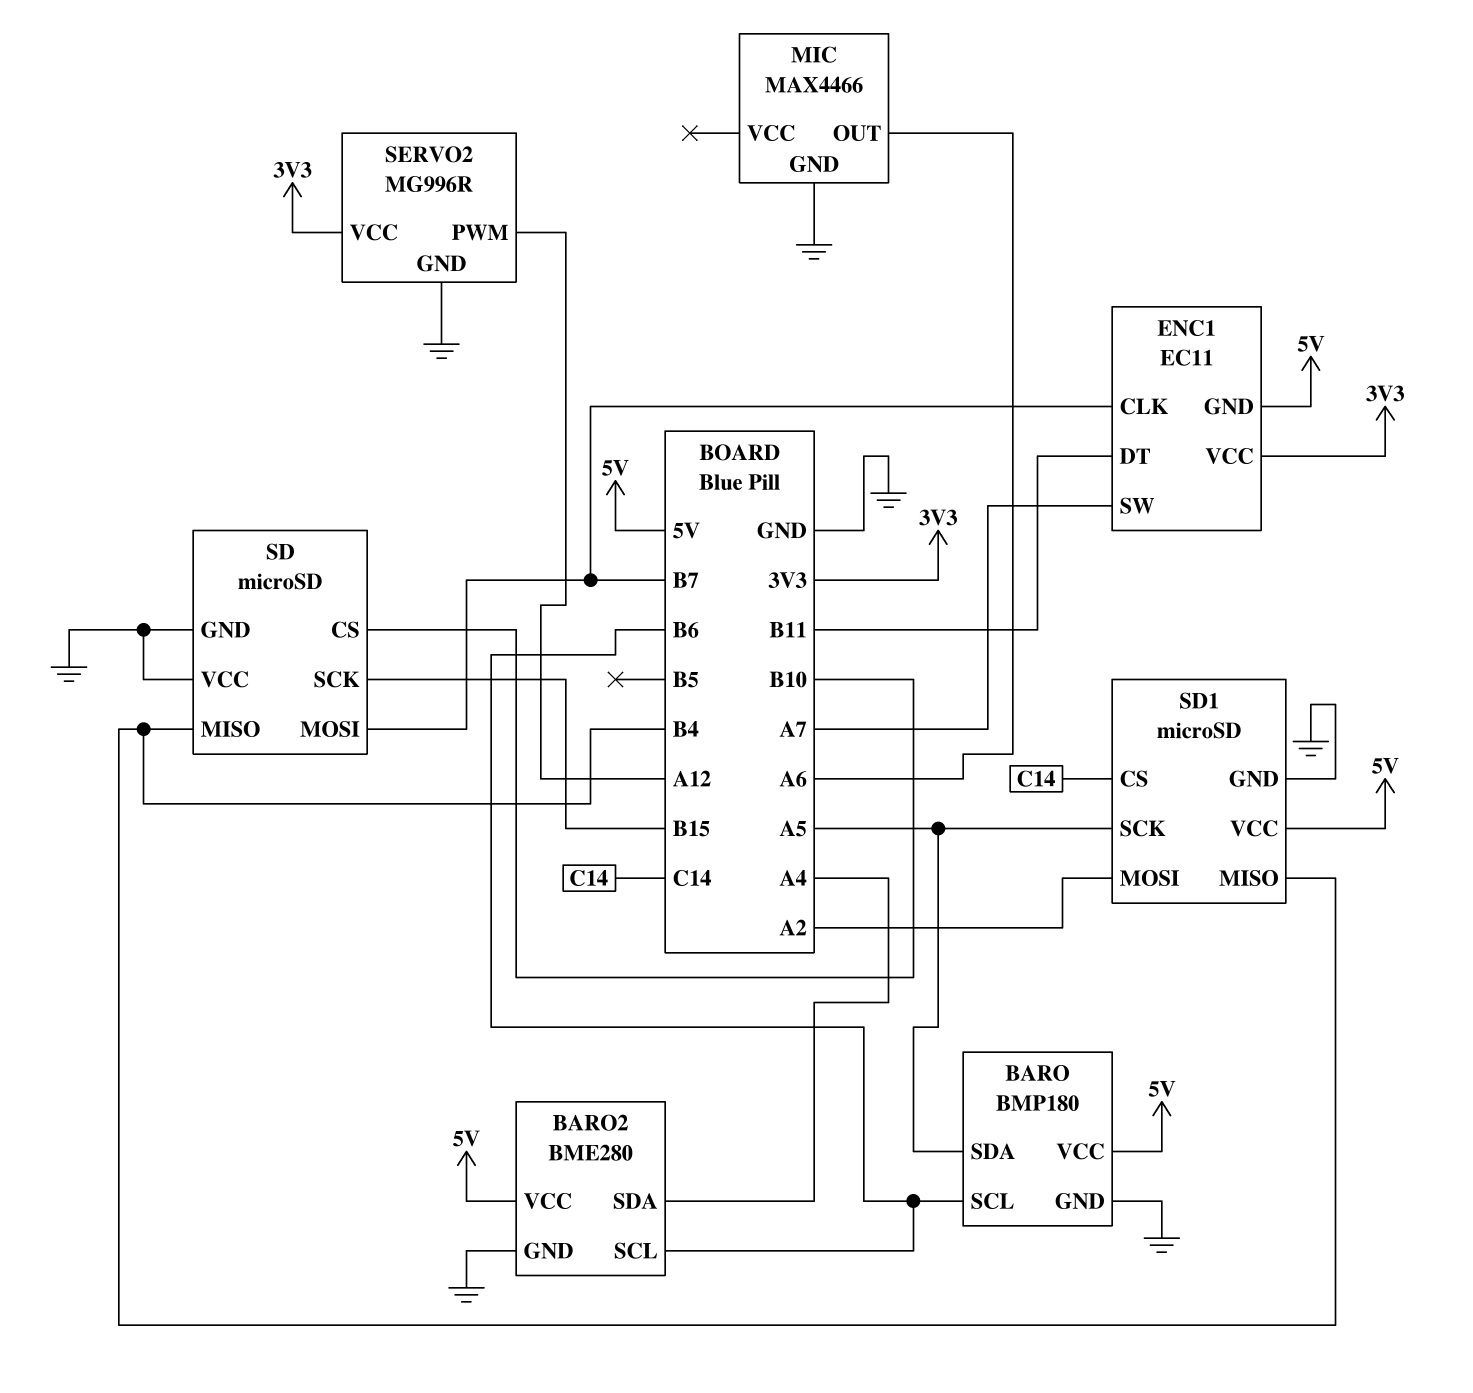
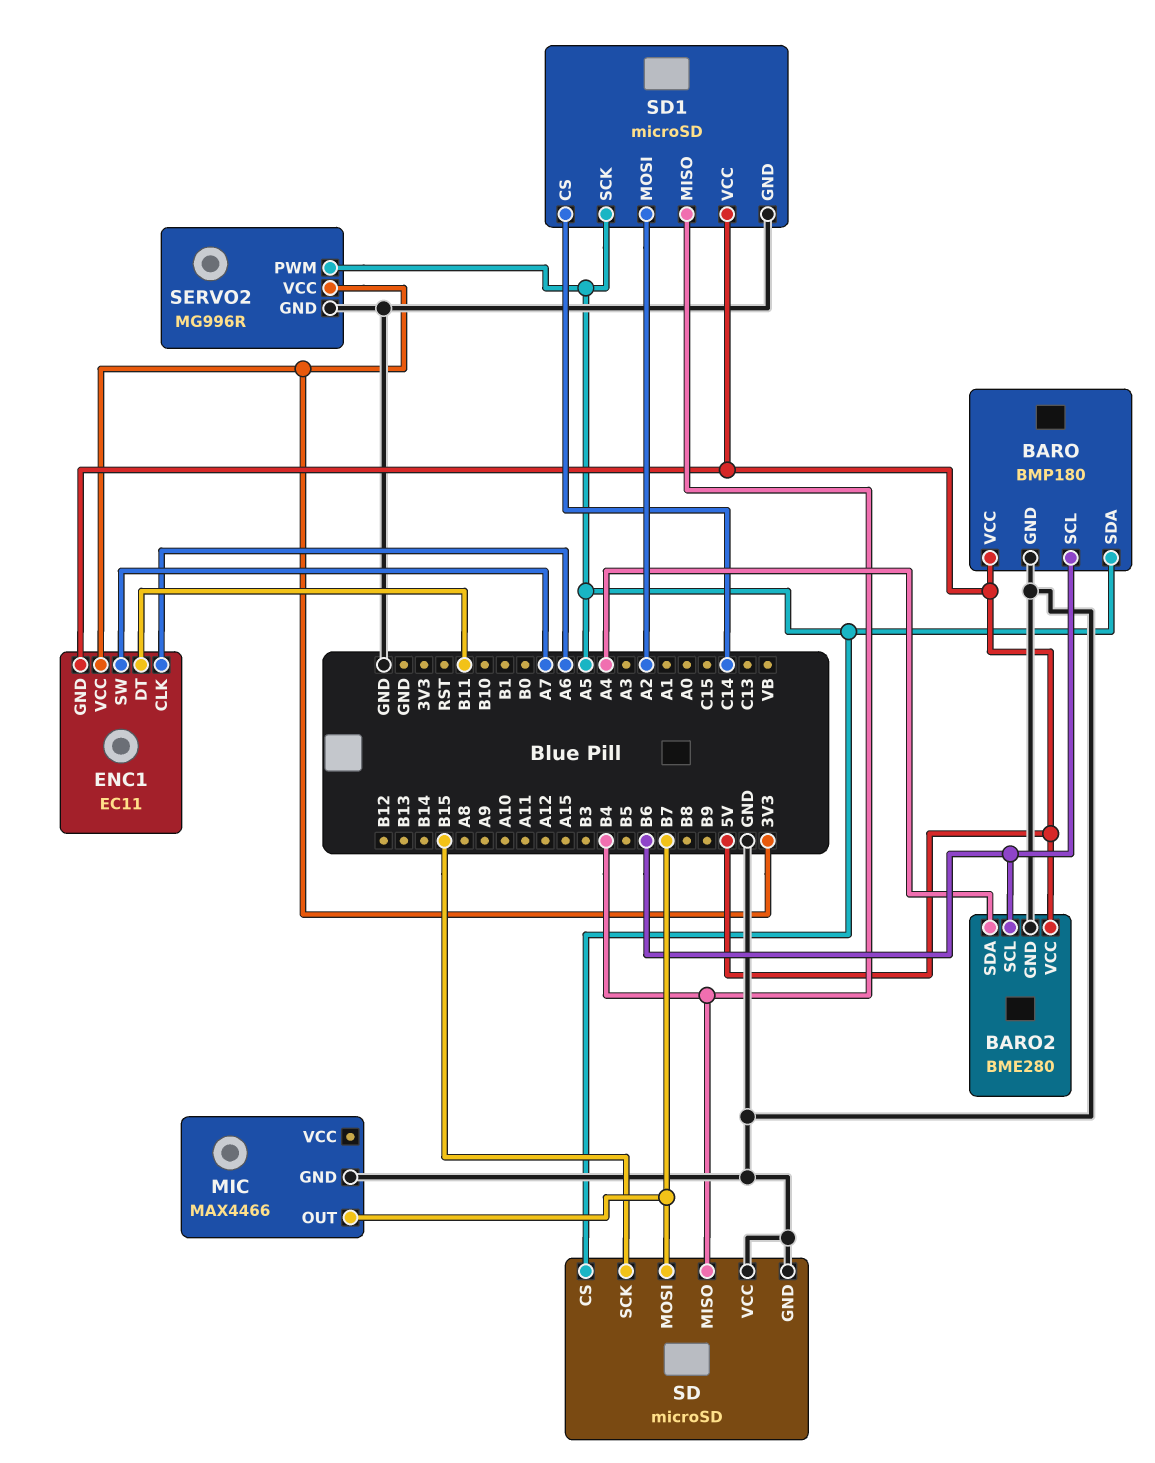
ENC1 pin CLK: B7 -> A6
MIC pin OUT: A6 -> B7
SD pin CS: B10 -> A5
SERVO2 pin PWM: A12 -> A5

